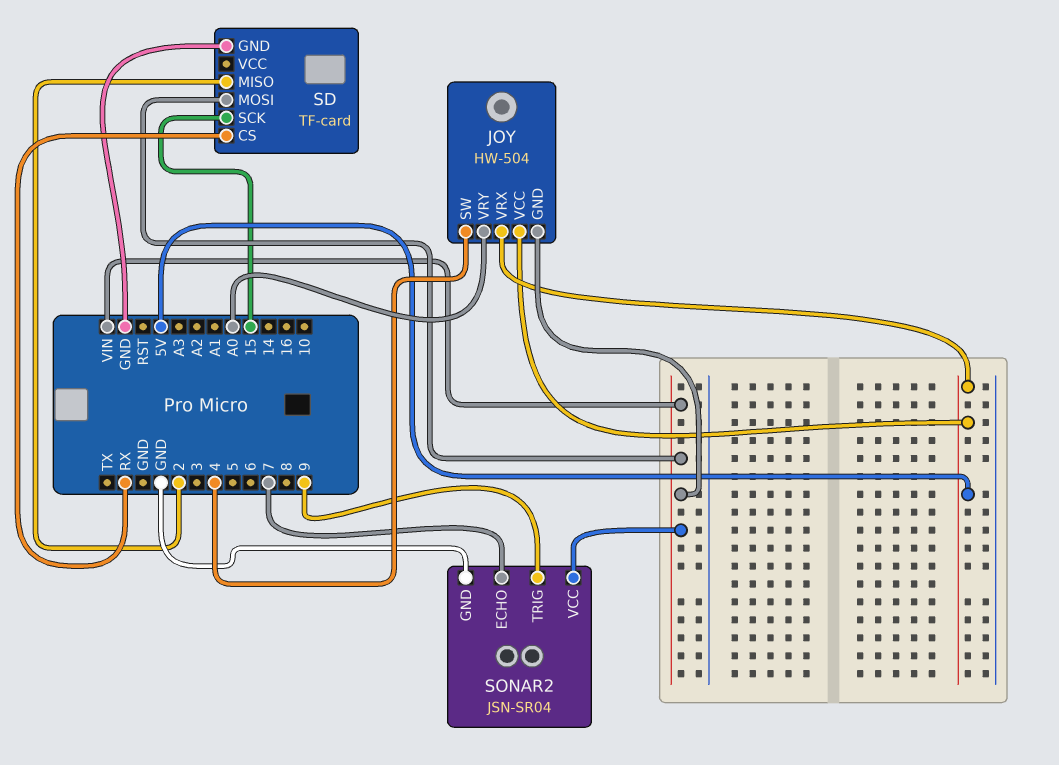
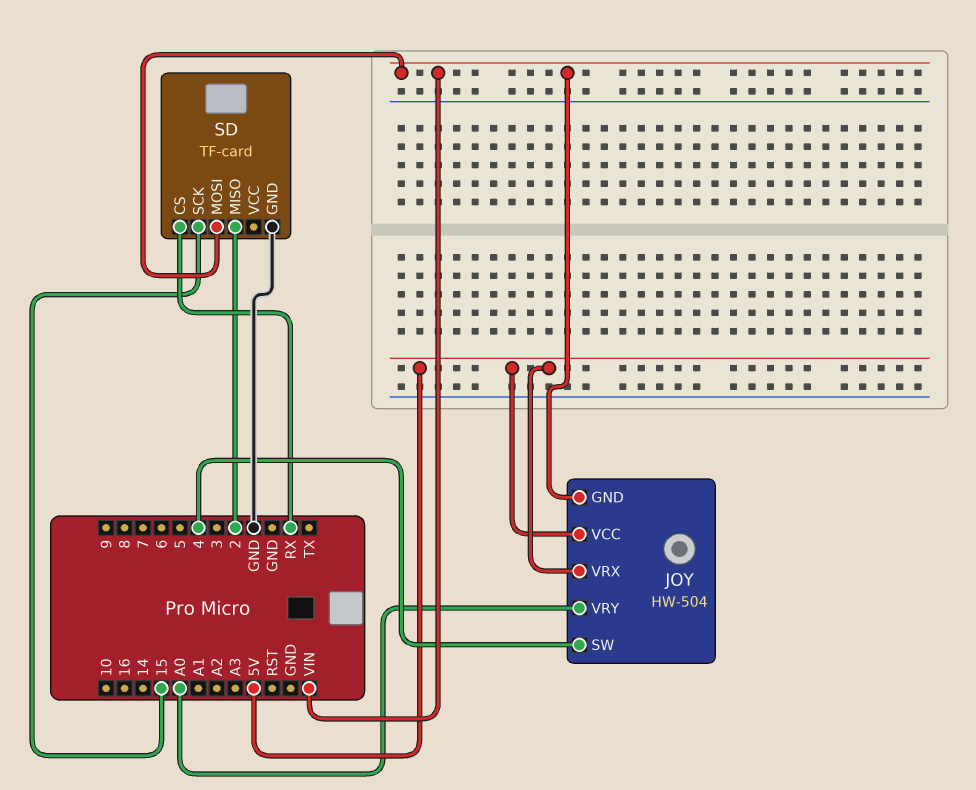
SONAR2: JSN-SR04 -> none
SONAR2 pin ECHO: 7 -> none
SONAR2 pin GND: GND -> none
SONAR2 pin TRIG: 9 -> none
SONAR2 pin VCC: VIN -> none

